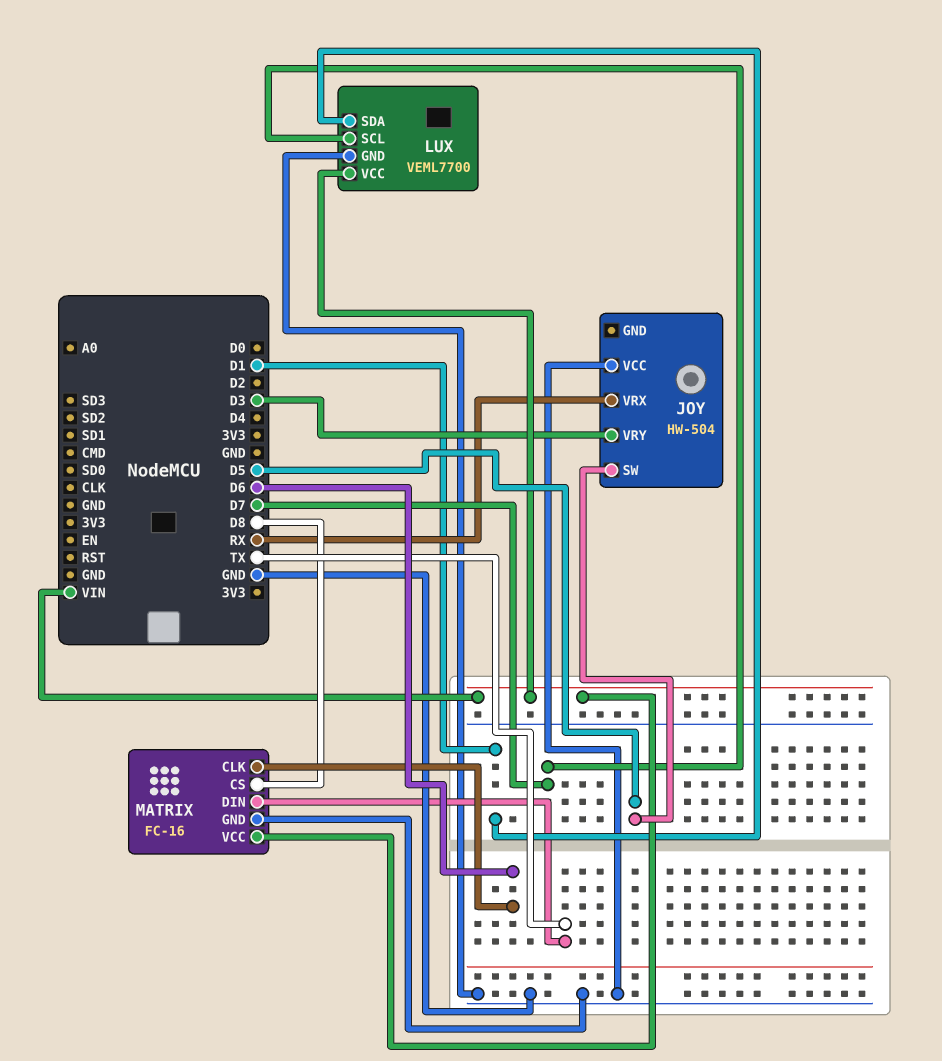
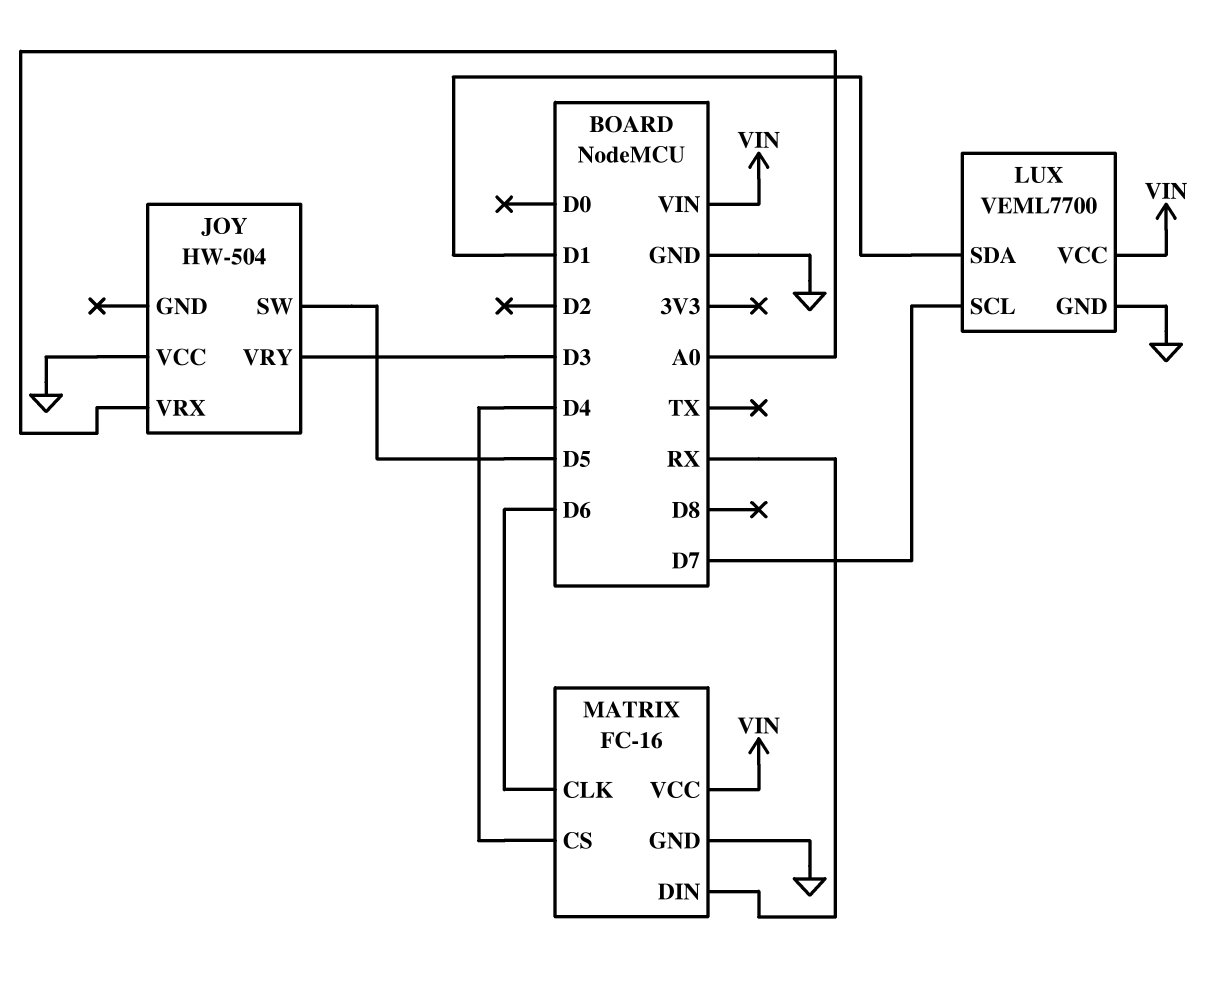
JOY pin VRX: RX -> A0
MATRIX pin CS: D8 -> D4
MATRIX pin DIN: TX -> RX

